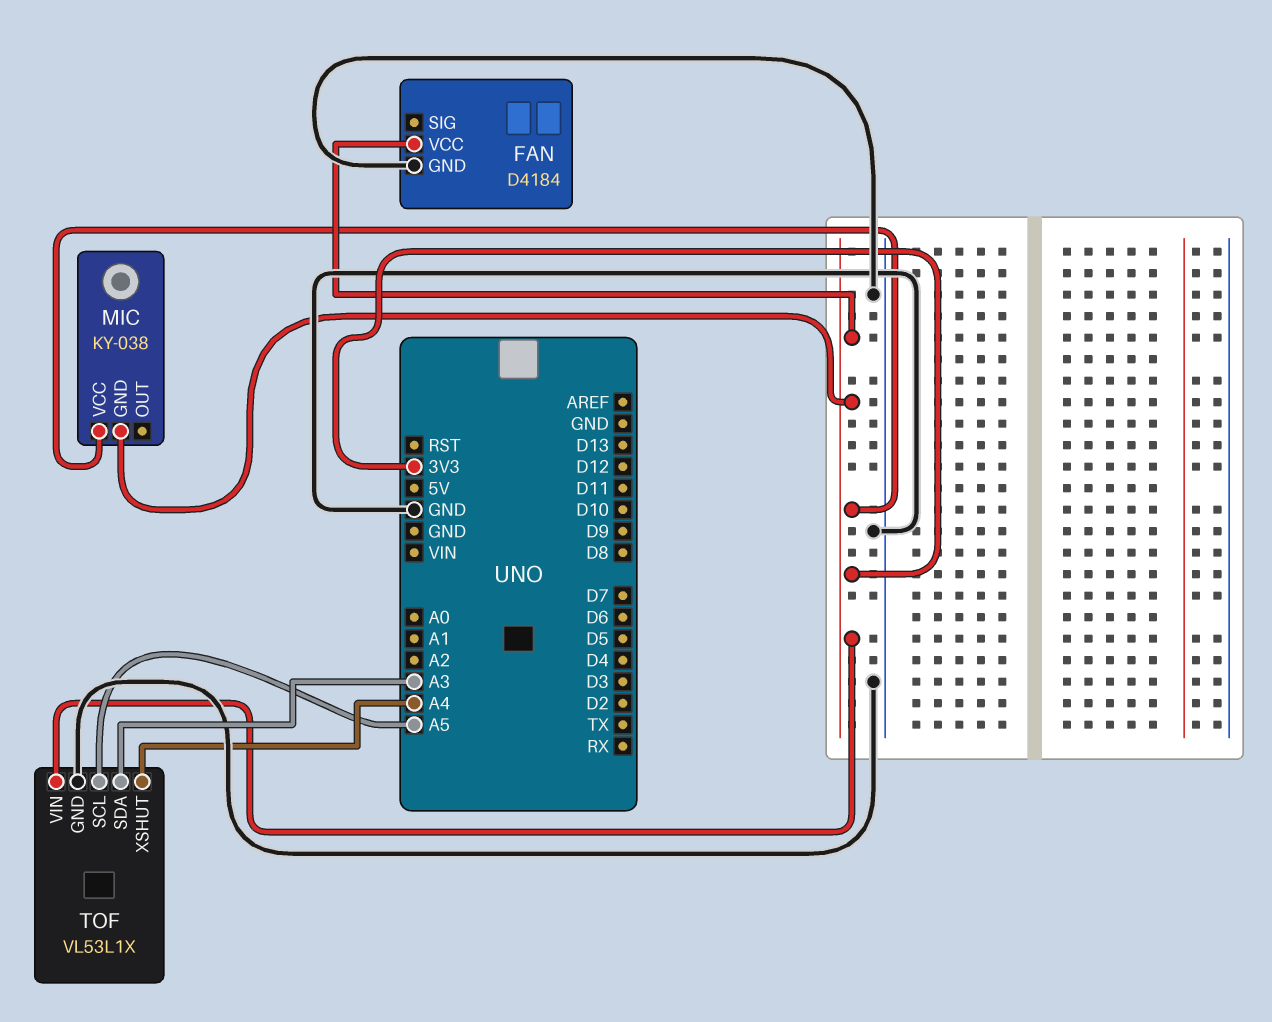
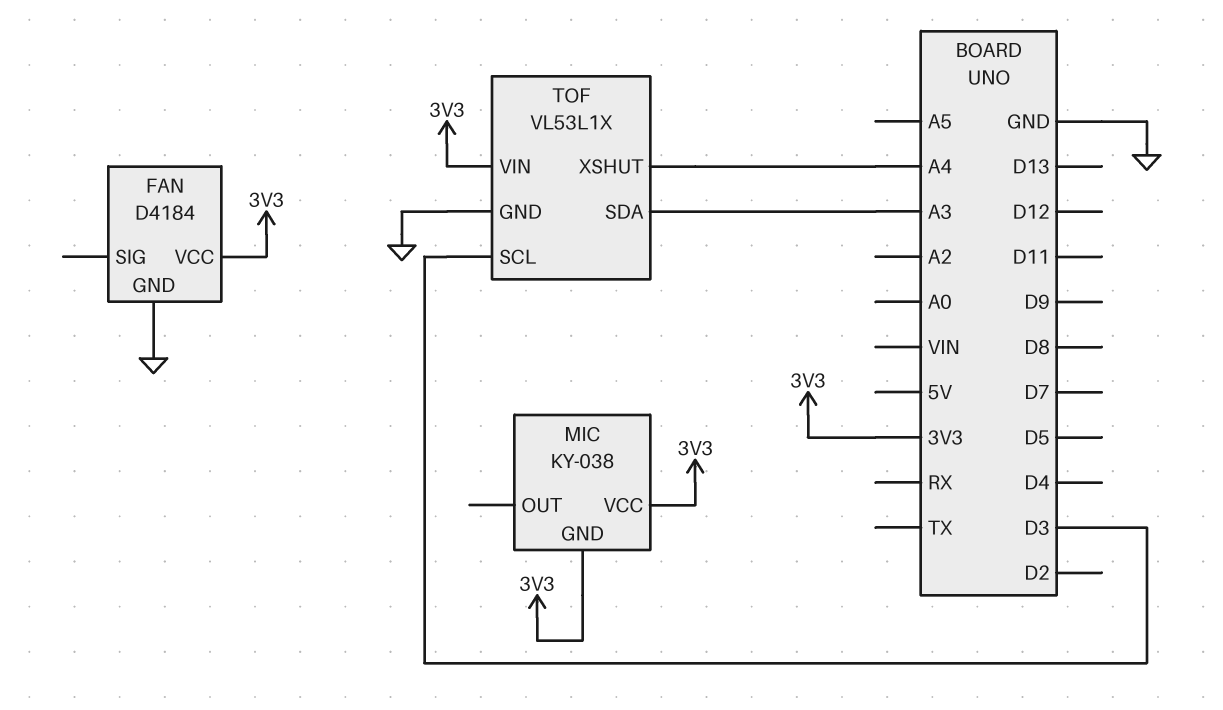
TOF pin SCL: A5 -> D3

